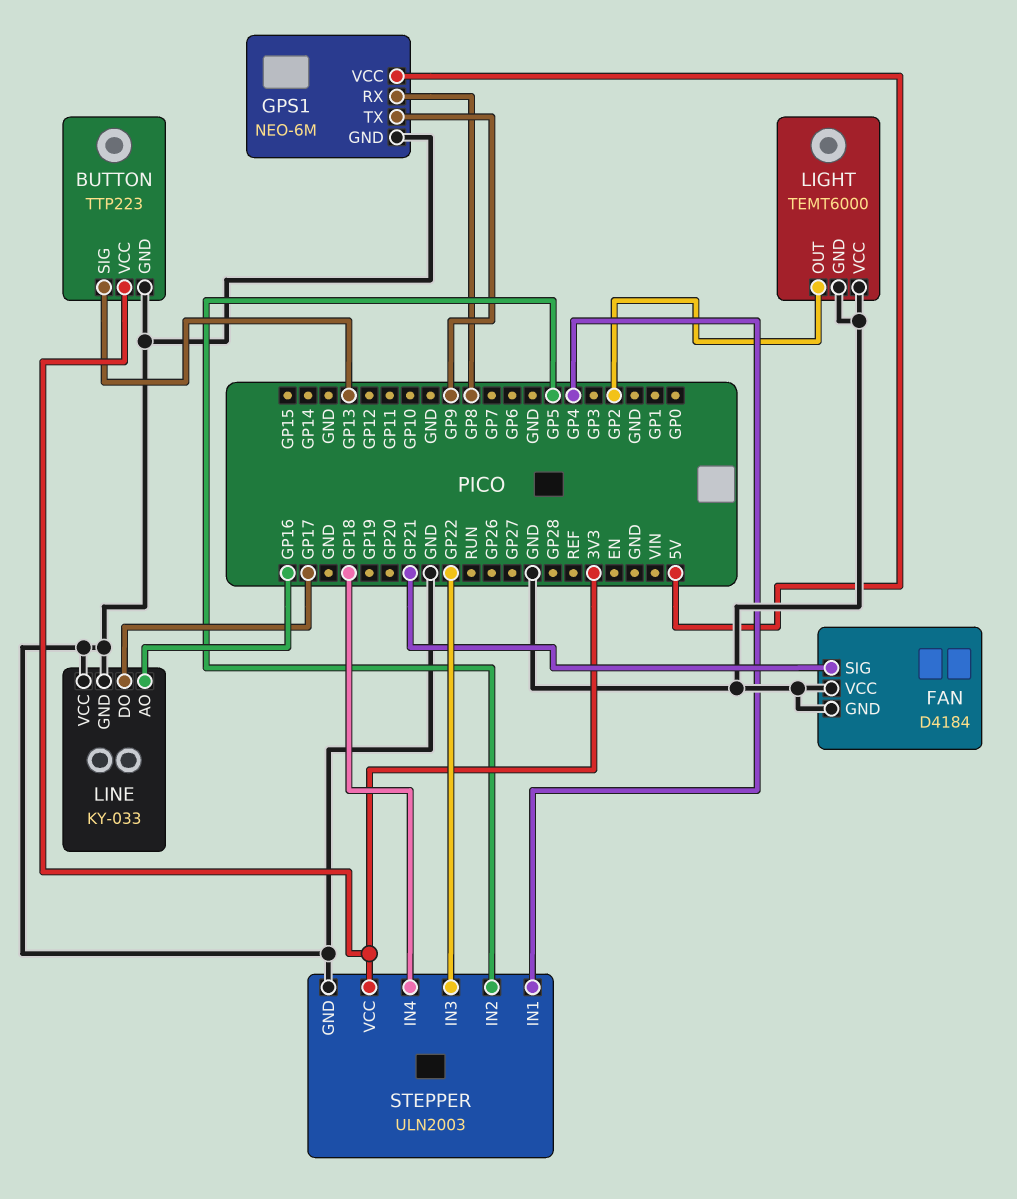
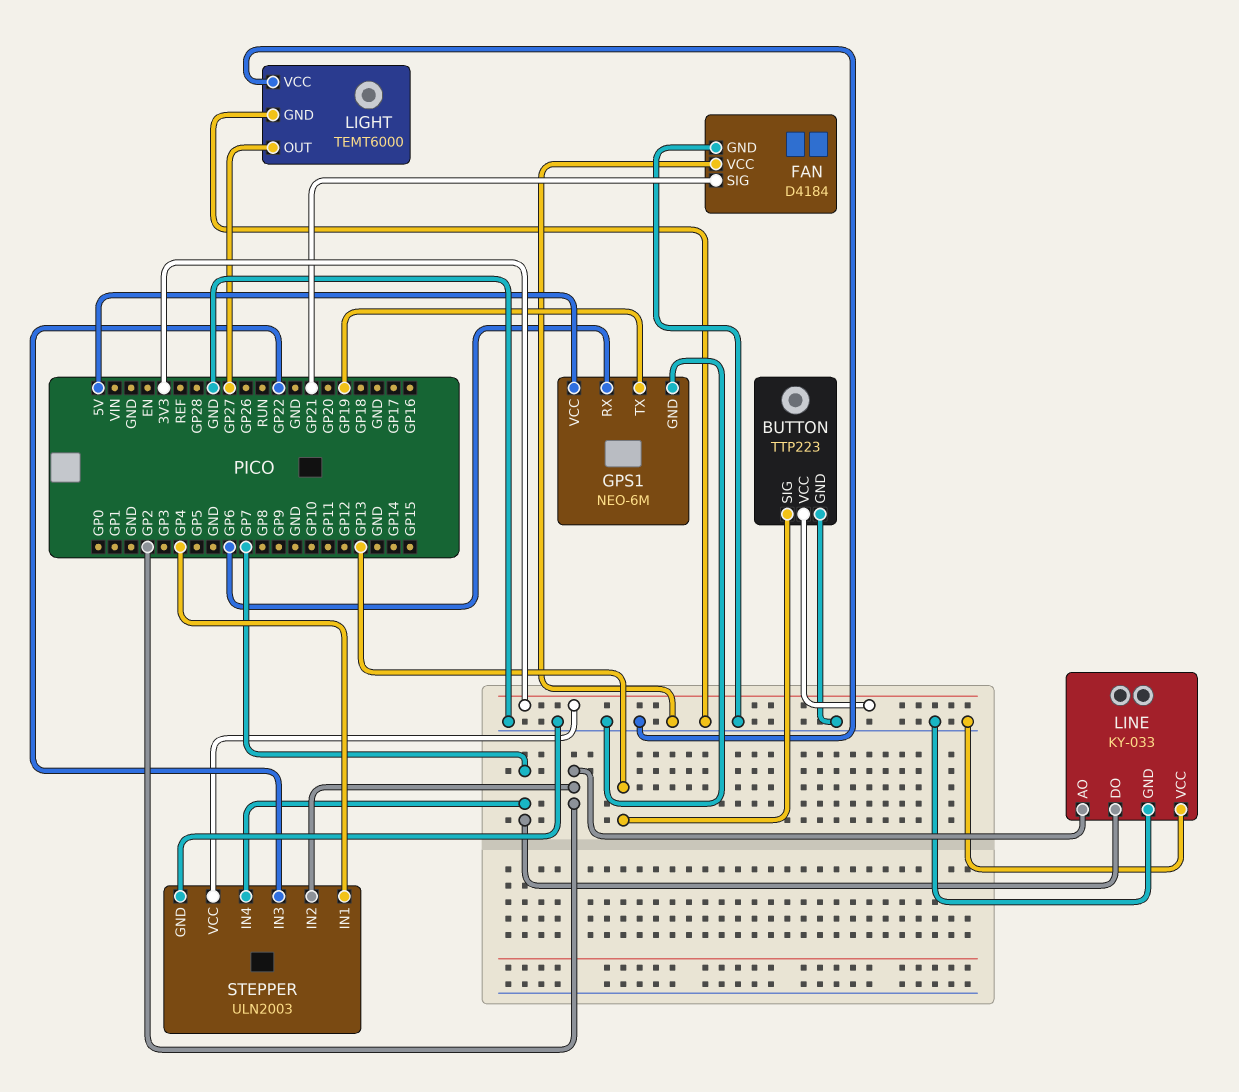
GPS1 pin RX: GP8 -> GP6
GPS1 pin TX: GP9 -> GP19
LIGHT pin OUT: GP2 -> GP27
LINE pin AO: GP16 -> GP2
LINE pin DO: GP17 -> GP7
STEPPER pin IN2: GP5 -> GP2
STEPPER pin IN4: GP18 -> GP7

